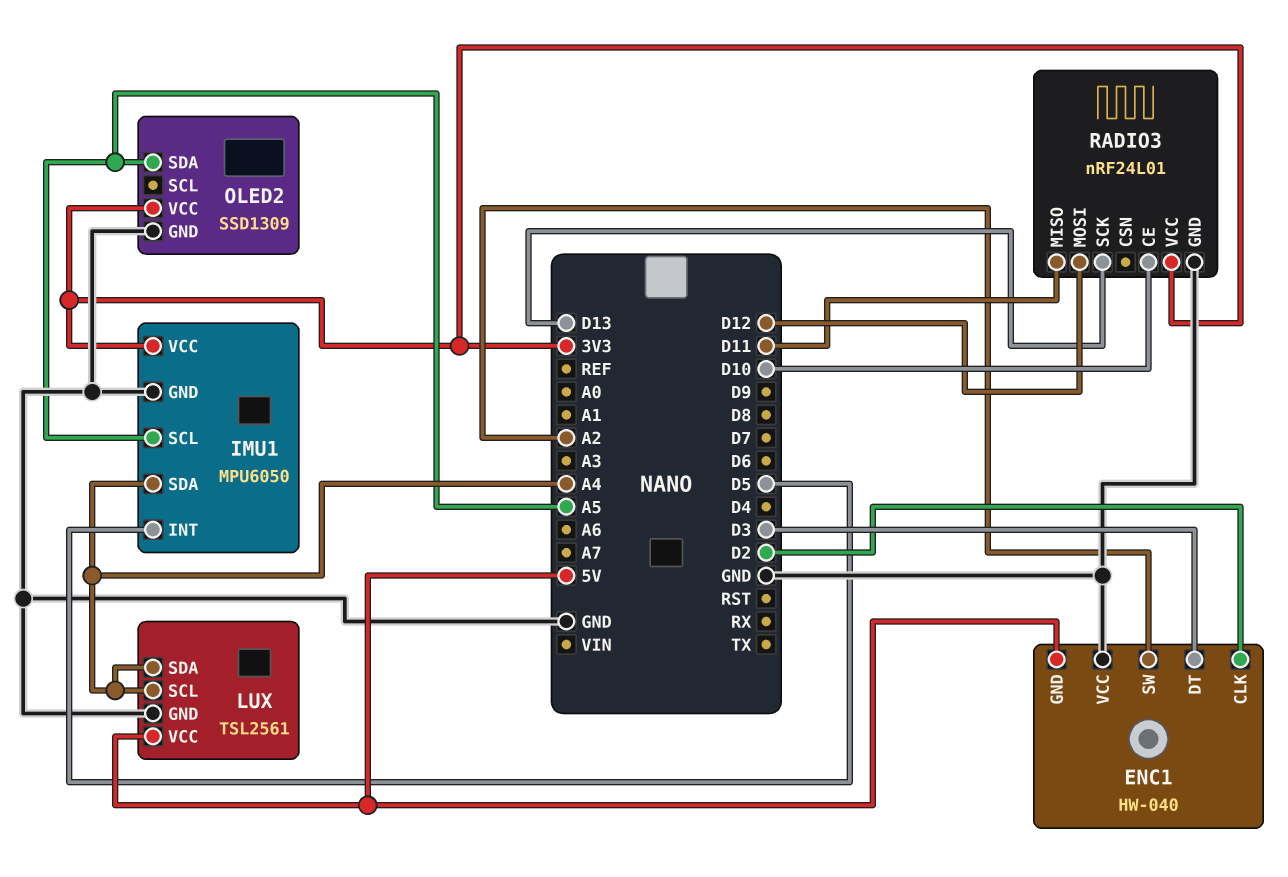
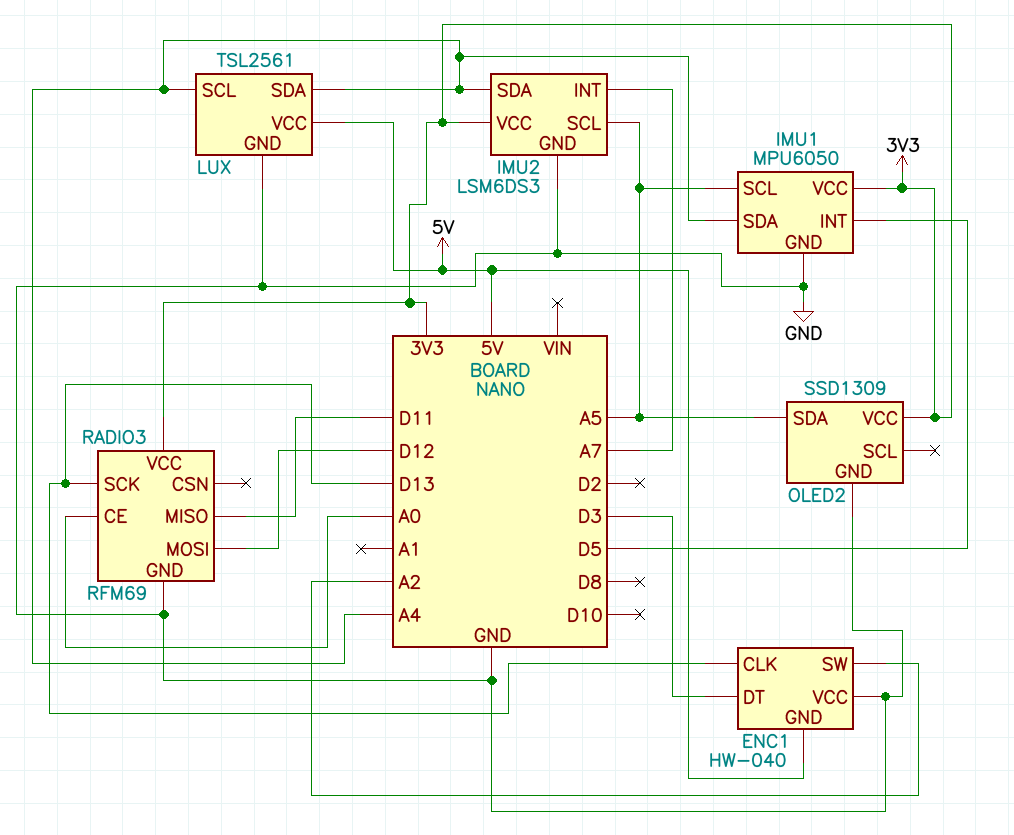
ENC1 pin CLK: D2 -> D13
IMU2: none -> LSM6DS3
IMU2 pin GND: none -> GND
IMU2 pin INT: none -> A7
IMU2 pin SCL: none -> A5
IMU2 pin SDA: none -> A4
IMU2 pin VCC: none -> 3V3
RADIO3: nRF24L01 -> RFM69
RADIO3 pin CE: D10 -> A0

